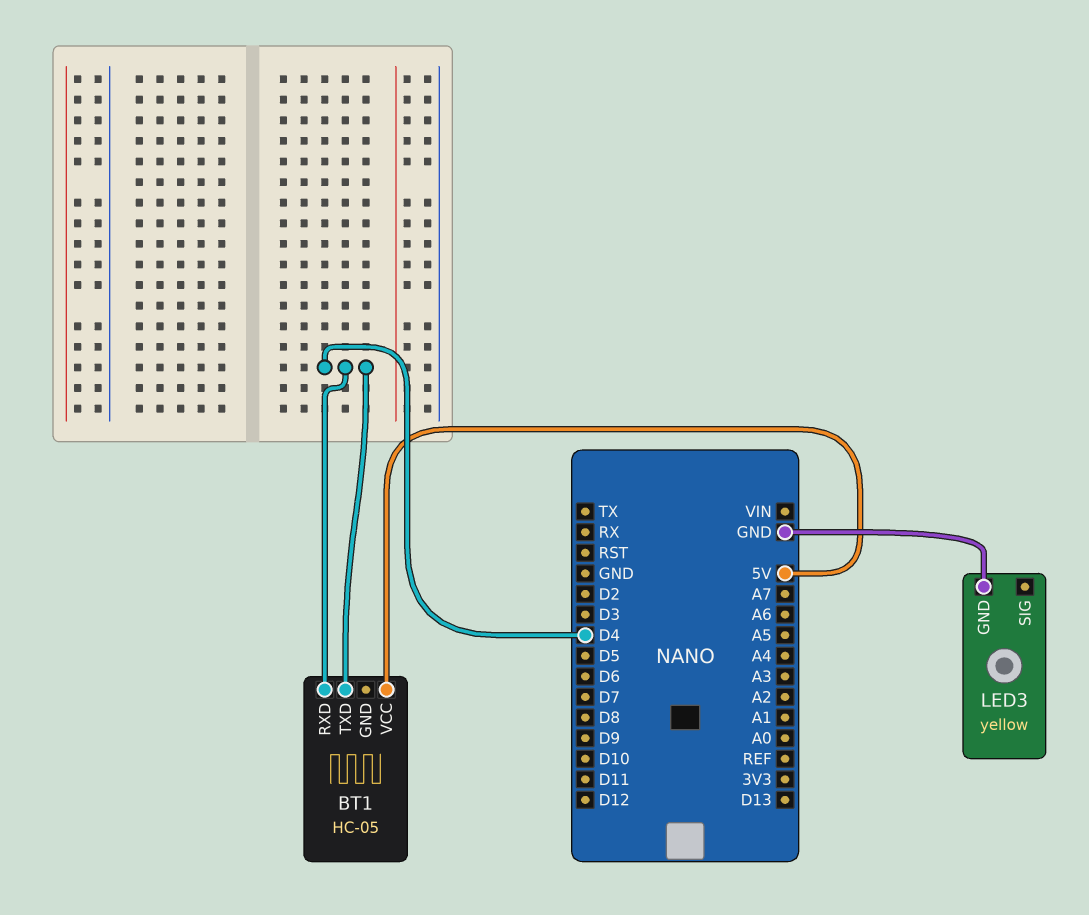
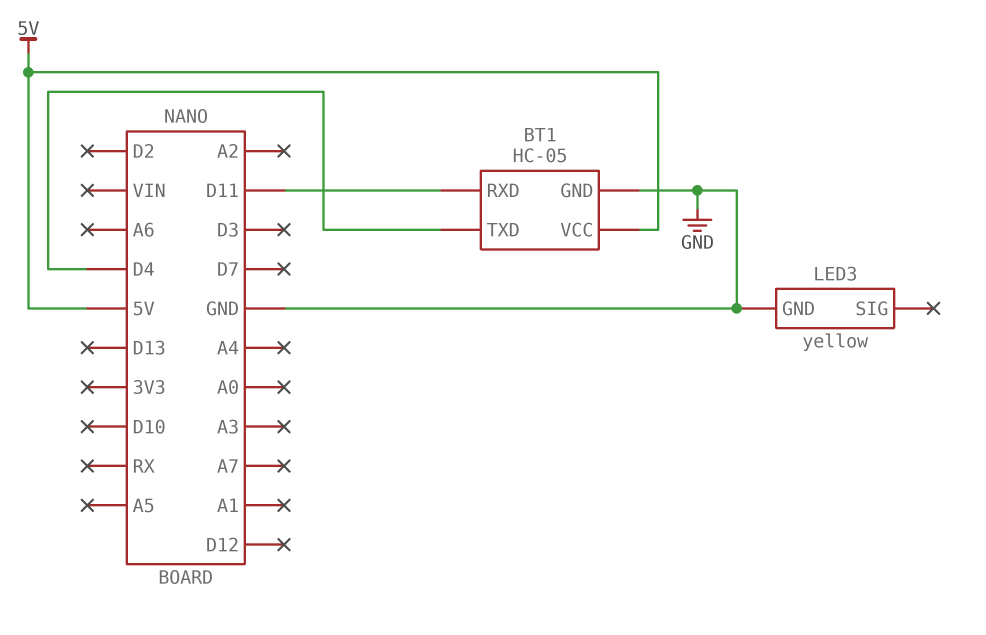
BT1 pin GND: none -> GND
BT1 pin RXD: D4 -> D11

